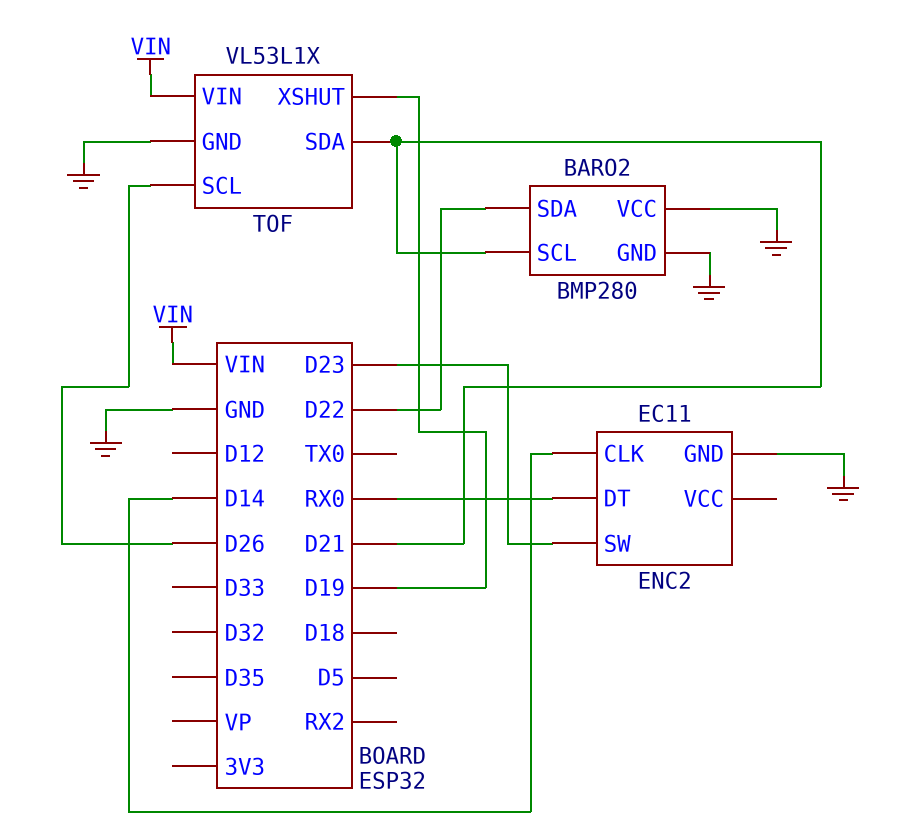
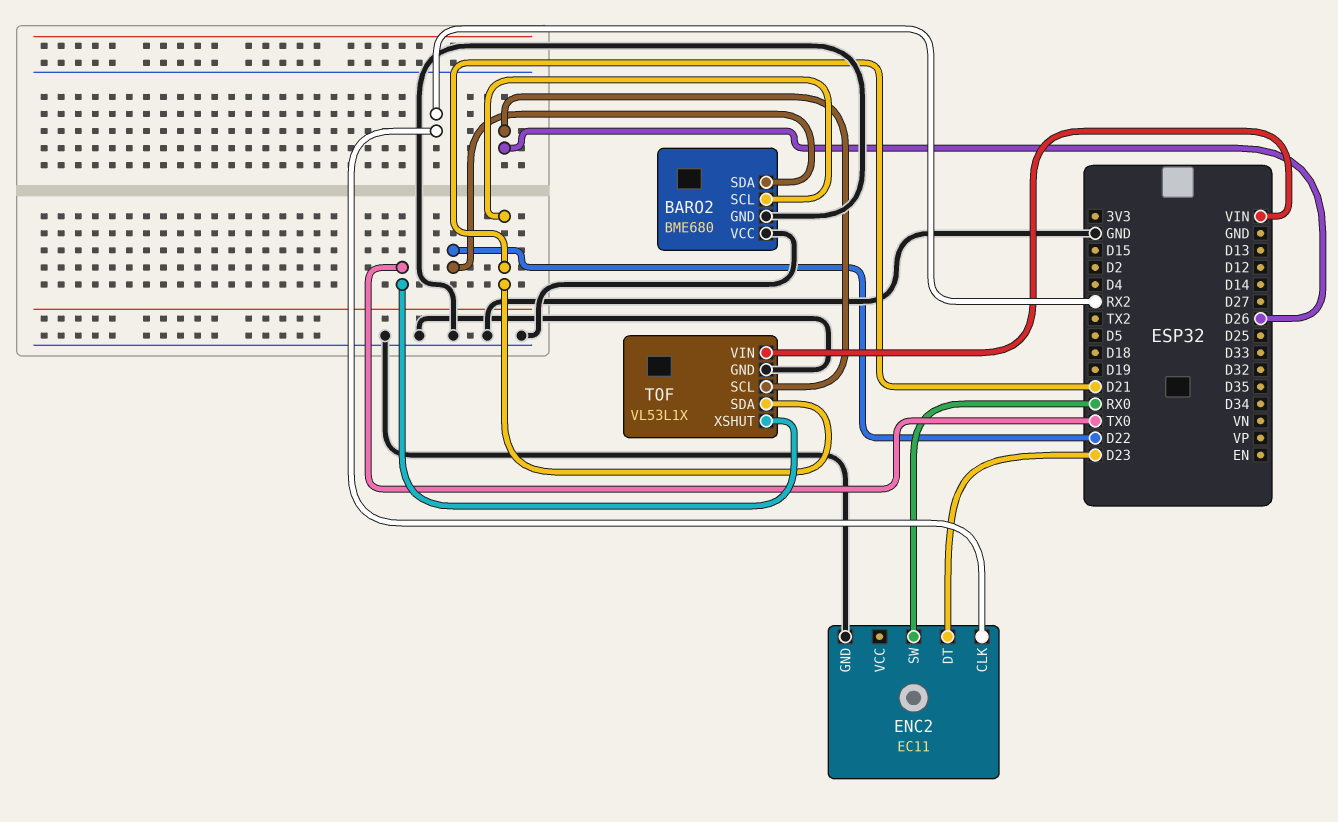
BARO2: BMP280 -> BME680
ENC2 pin CLK: D14 -> RX2
ENC2 pin DT: RX0 -> D23
ENC2 pin SW: D23 -> RX0
TOF pin XSHUT: D19 -> TX0

